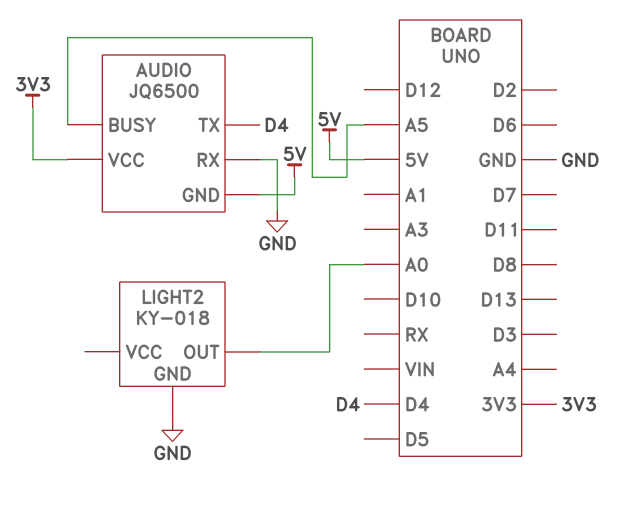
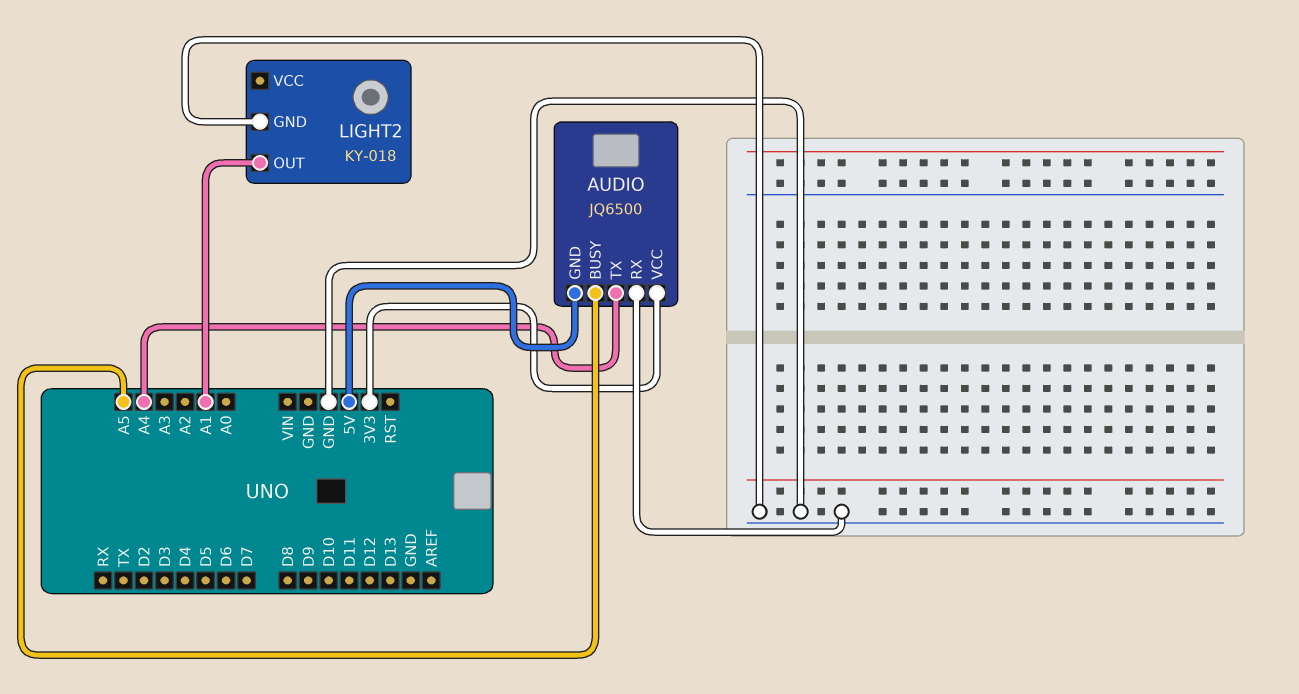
AUDIO pin TX: D4 -> A4
LIGHT2 pin OUT: A0 -> A1

